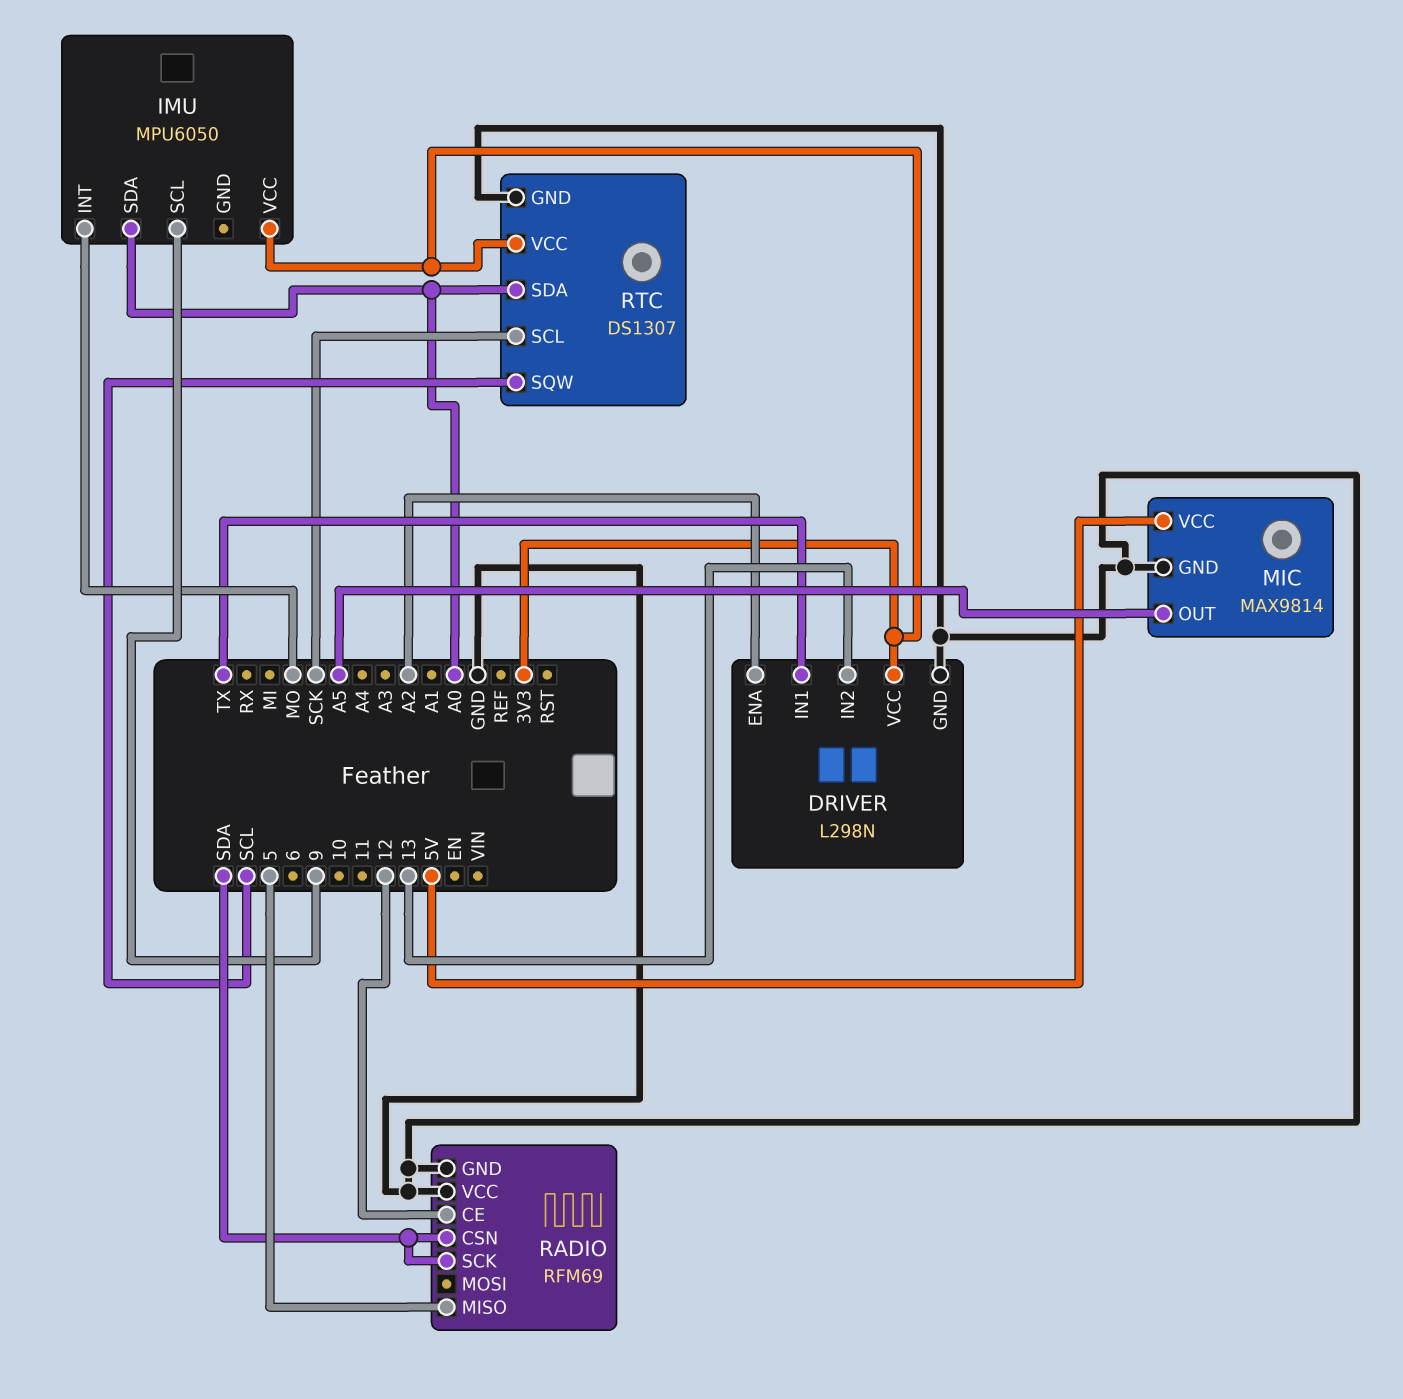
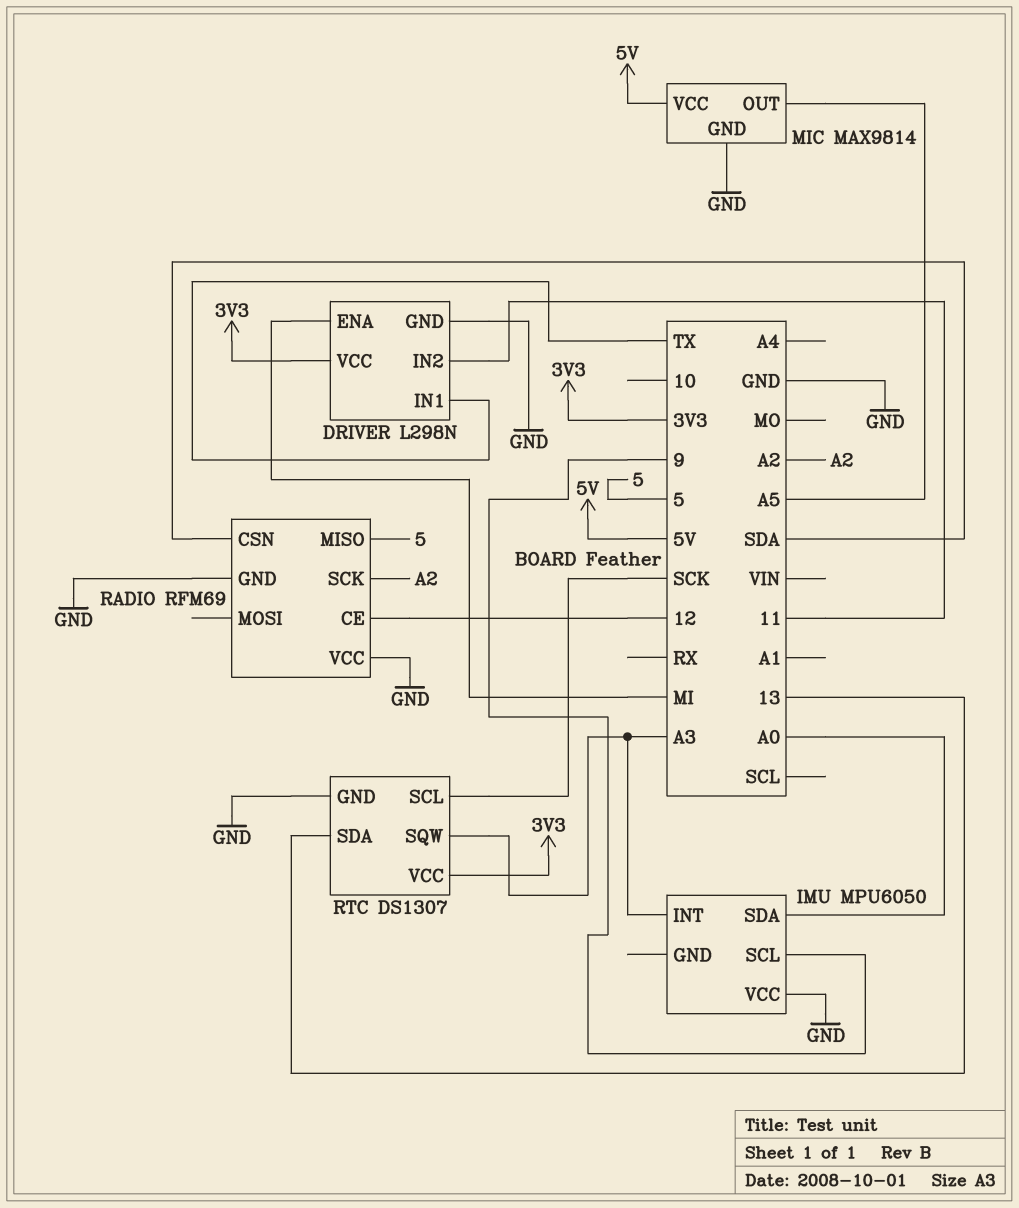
DRIVER pin ENA: A2 -> MI
DRIVER pin IN2: 13 -> 11
IMU pin INT: MO -> A3
IMU pin VCC: 3V3 -> GND
RADIO pin SCK: SDA -> A2
RTC pin SDA: A0 -> 13
RTC pin SQW: SCL -> A3

